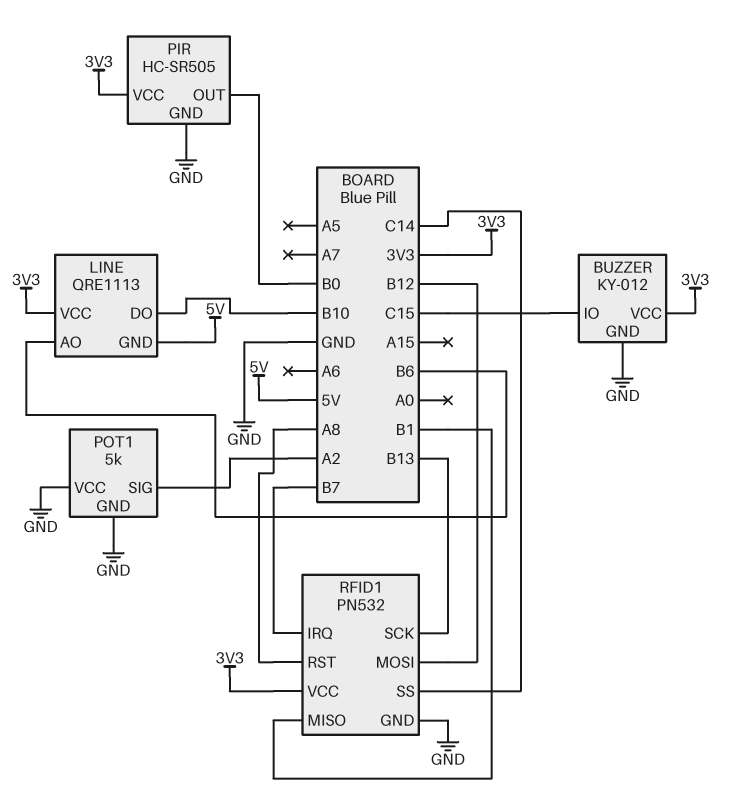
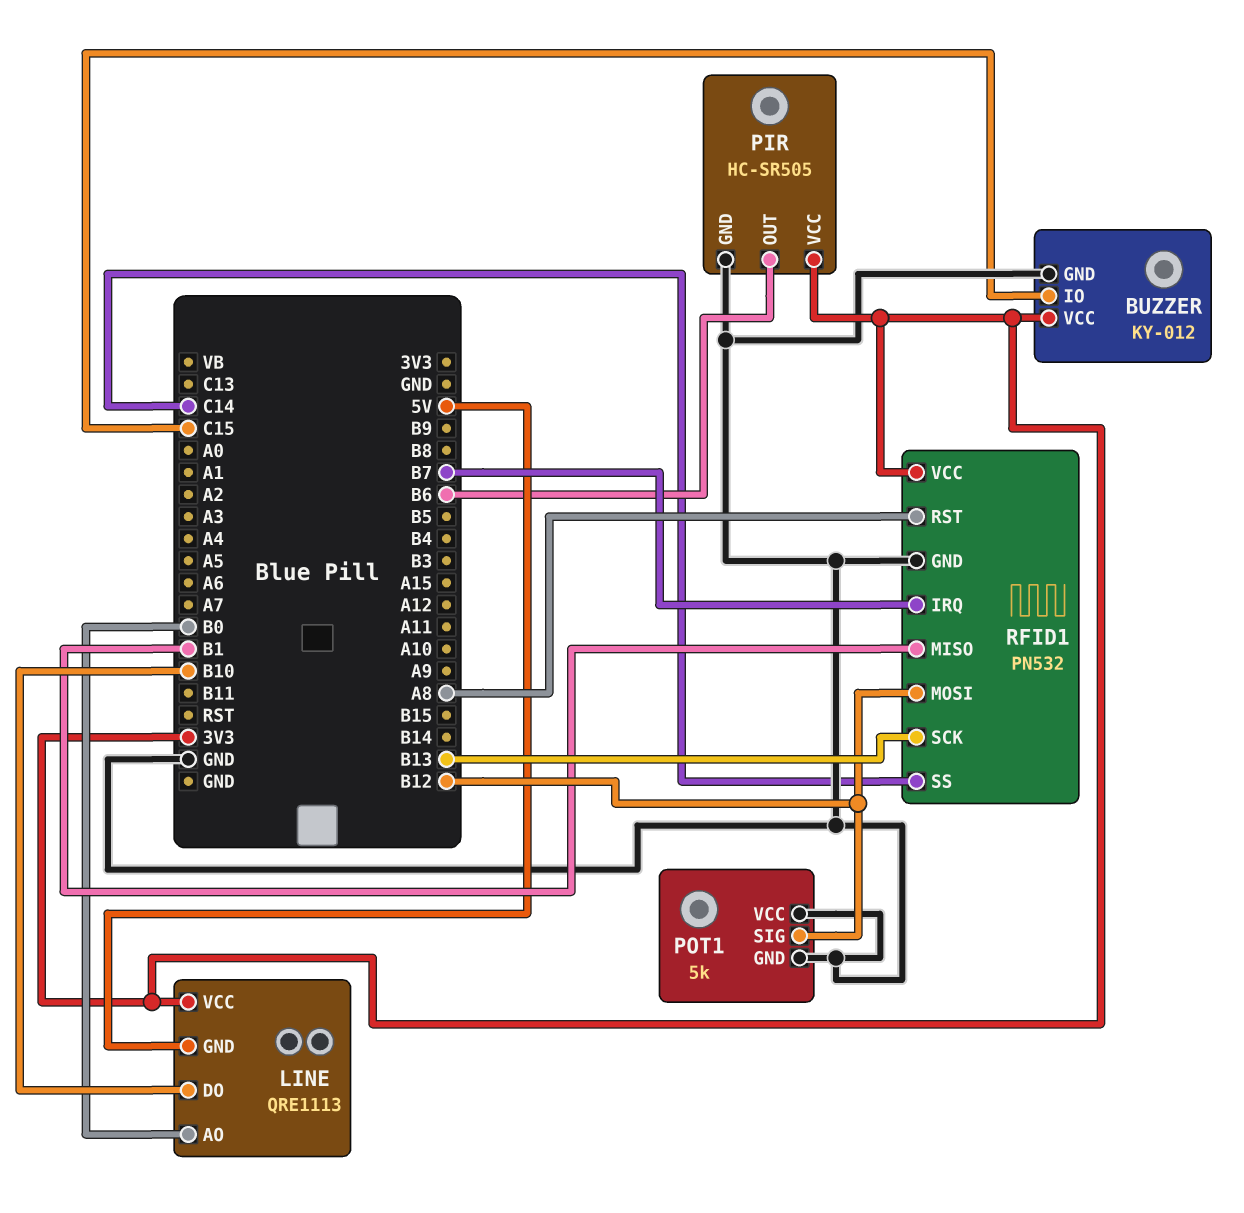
LINE pin AO: B6 -> B0
PIR pin OUT: B0 -> B6
POT1 pin SIG: A2 -> B12

